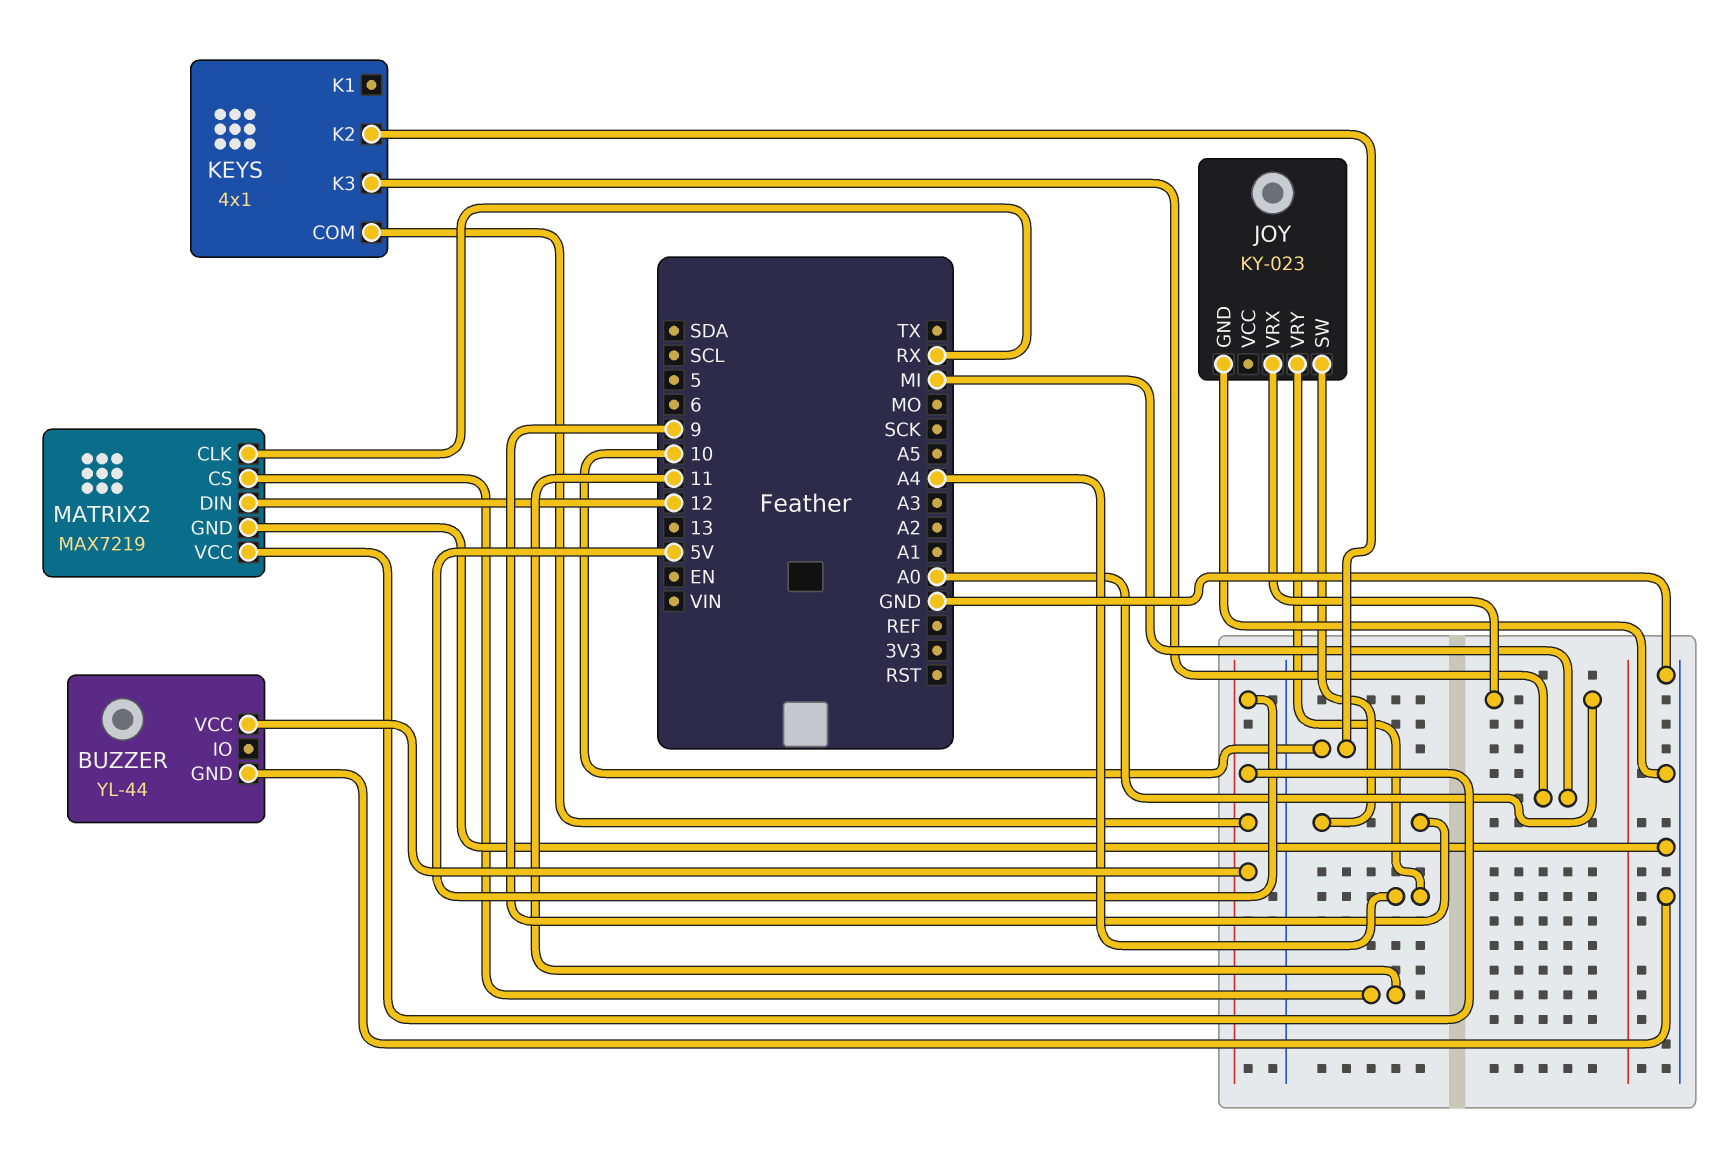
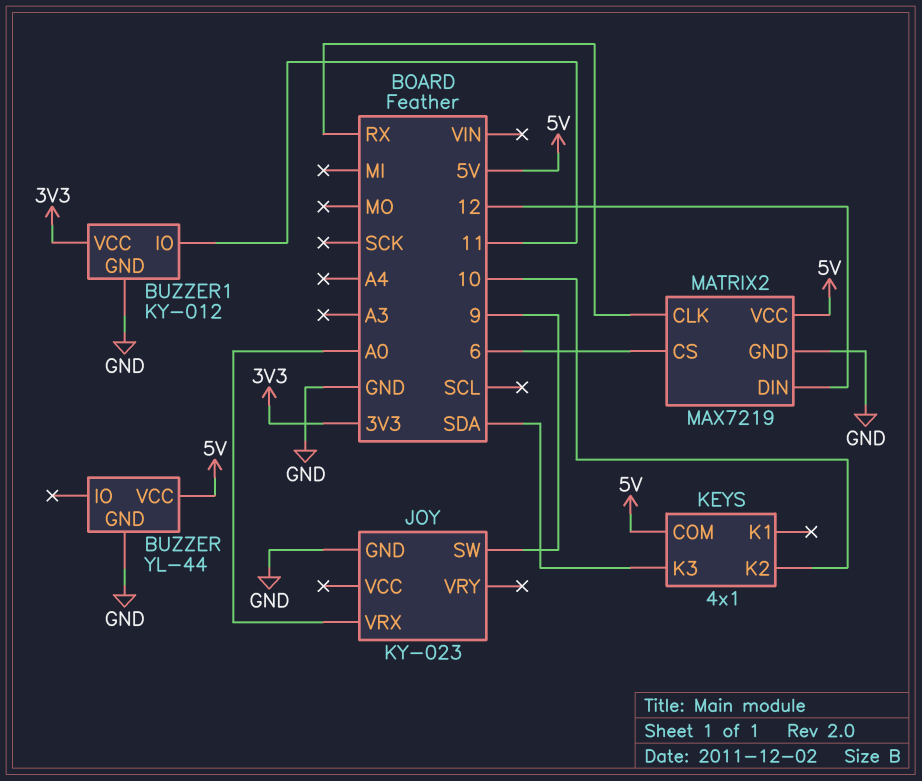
BUZZER1: none -> KY-012
BUZZER1 pin GND: none -> GND
BUZZER1 pin IO: none -> 11
BUZZER1 pin VCC: none -> 3V3
JOY pin VRY: A4 -> none
KEYS pin K3: MI -> SDA
MATRIX2 pin CS: 11 -> 6

